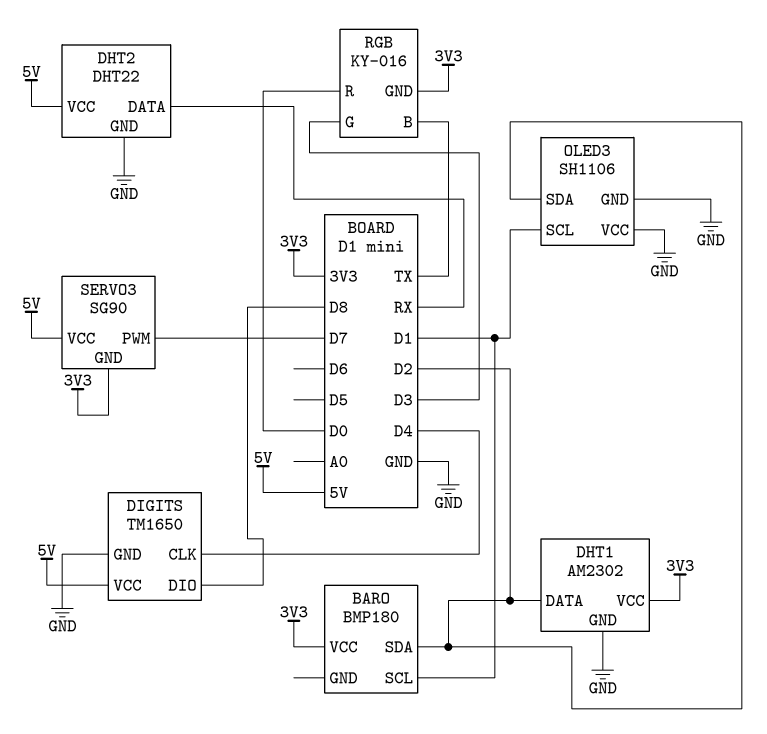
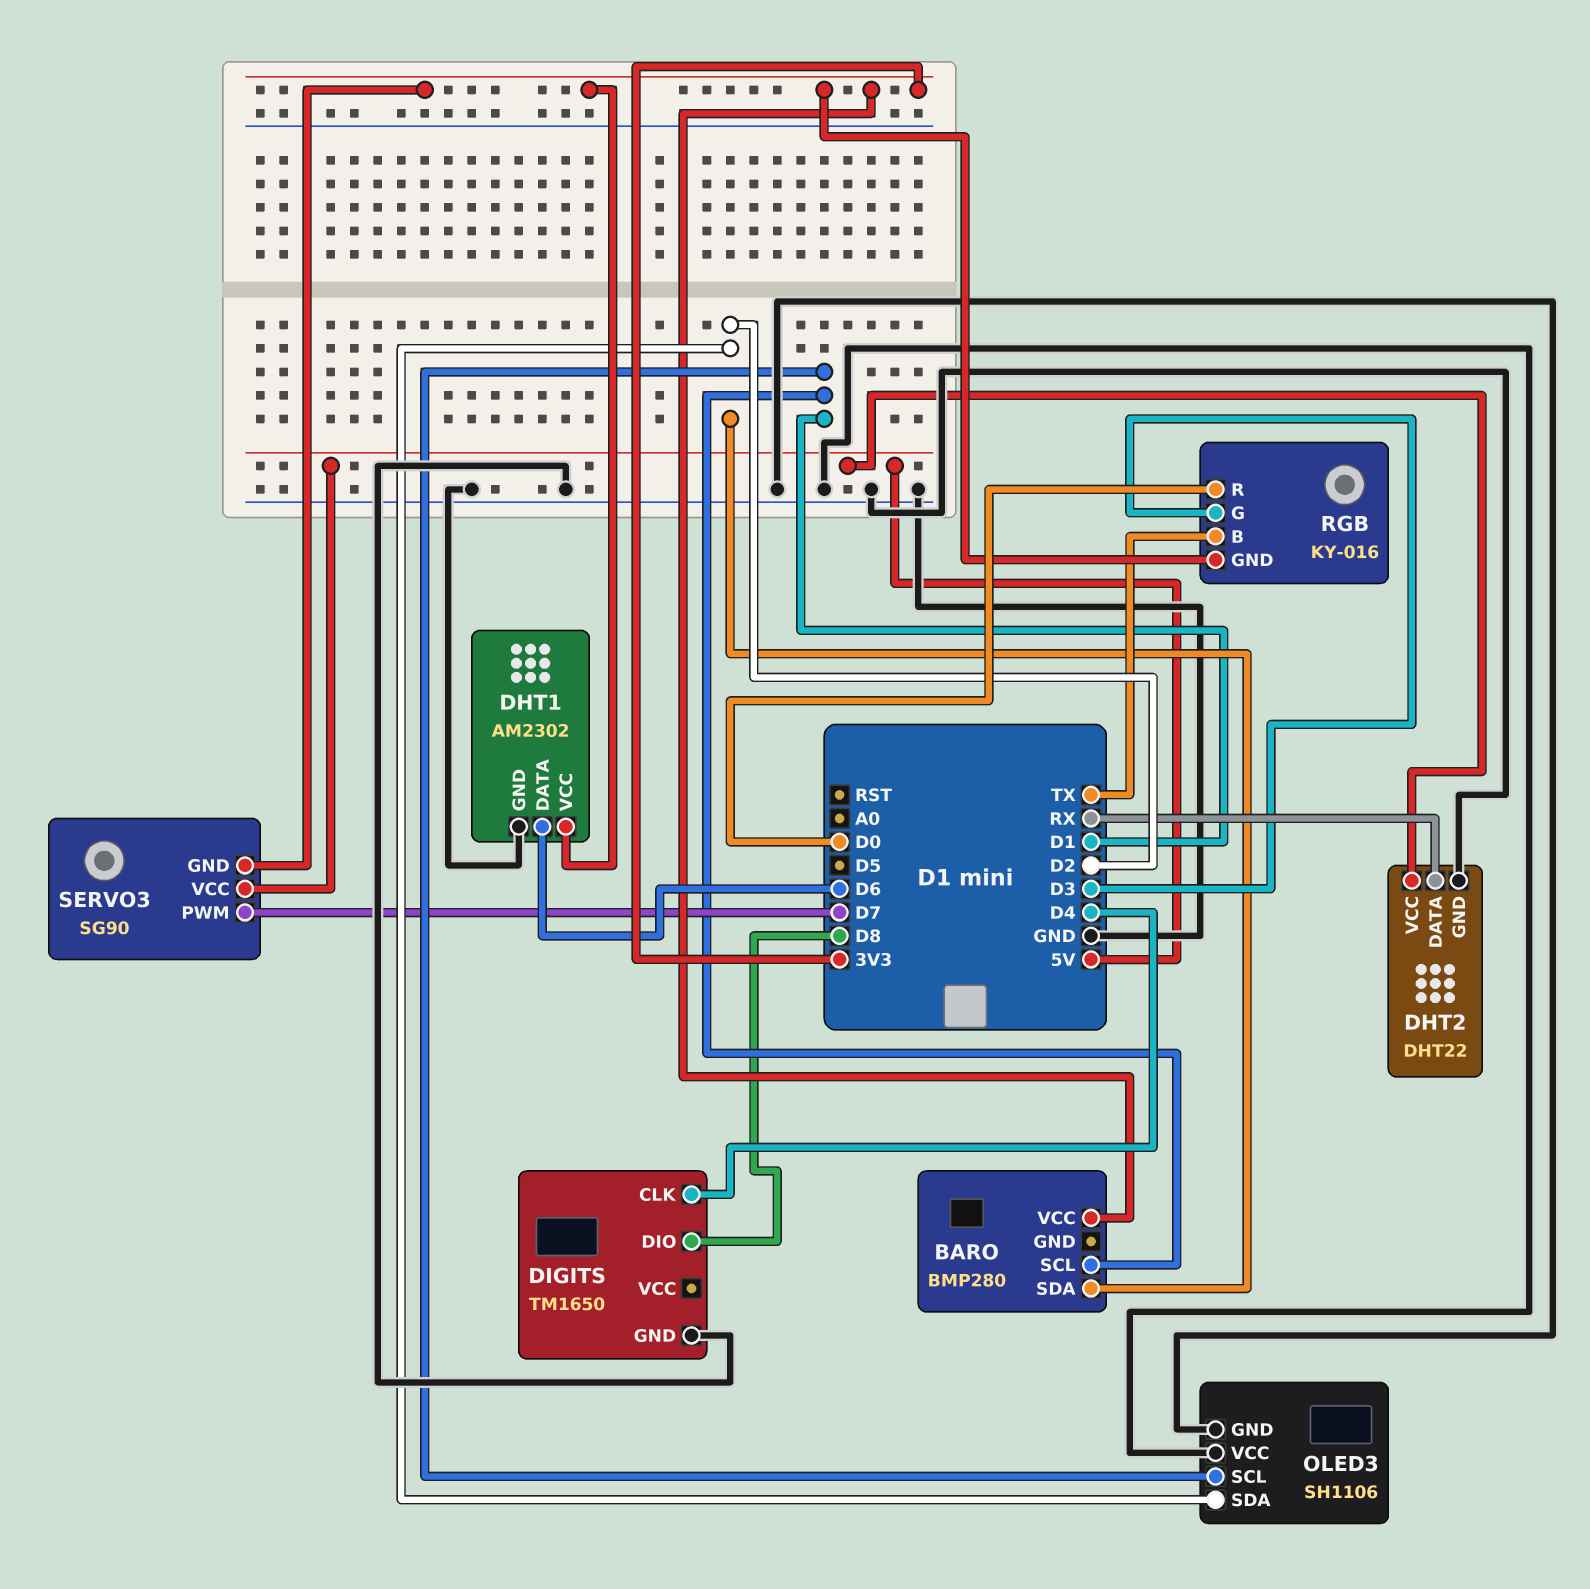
BARO: BMP180 -> BMP280
DHT1 pin DATA: D2 -> D6
DIGITS pin VCC: 5V -> none

